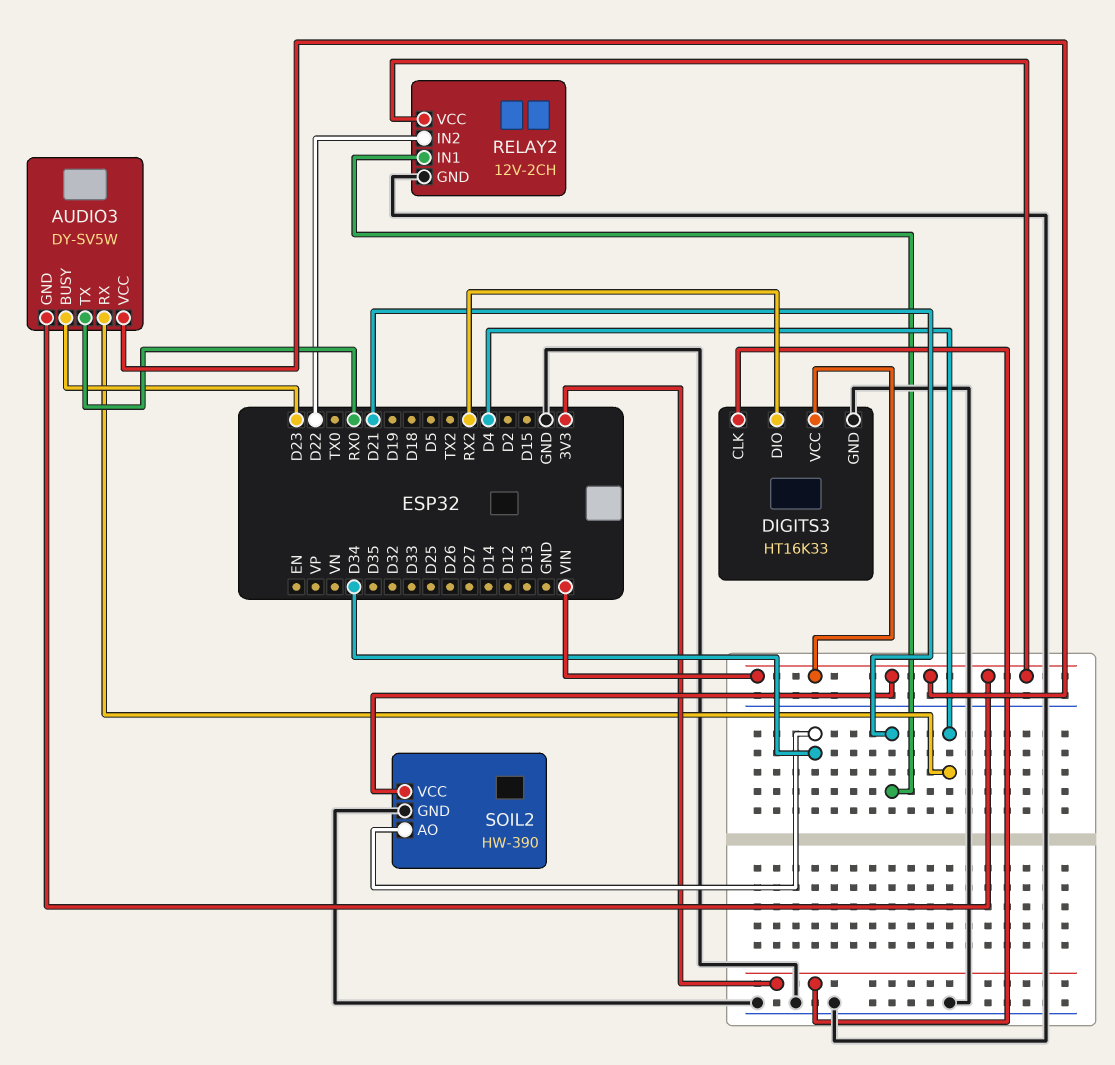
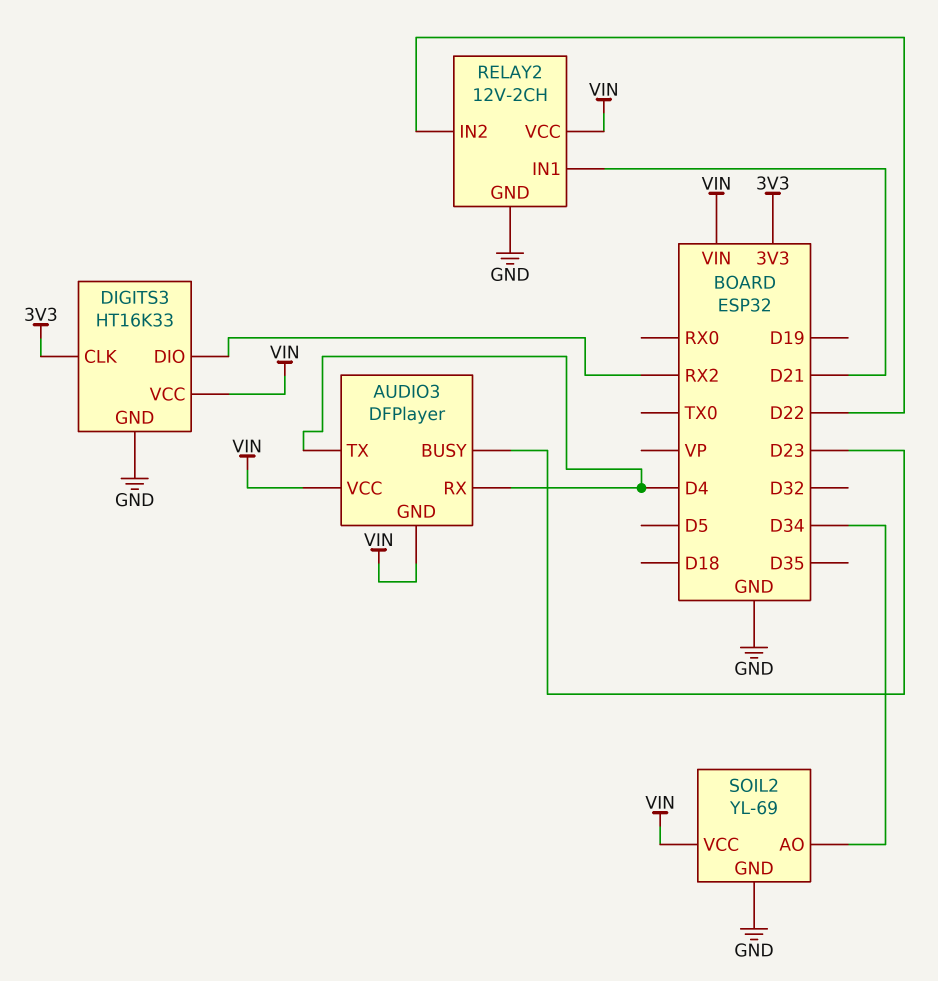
AUDIO3: DY-SV5W -> DFPlayer
AUDIO3 pin TX: RX0 -> D4
SOIL2: HW-390 -> YL-69

